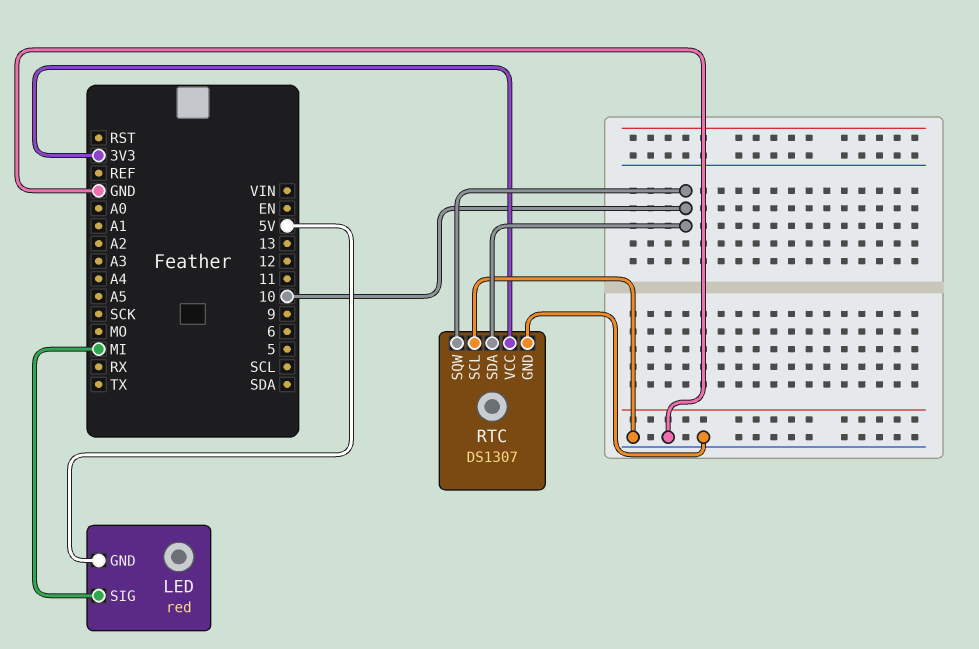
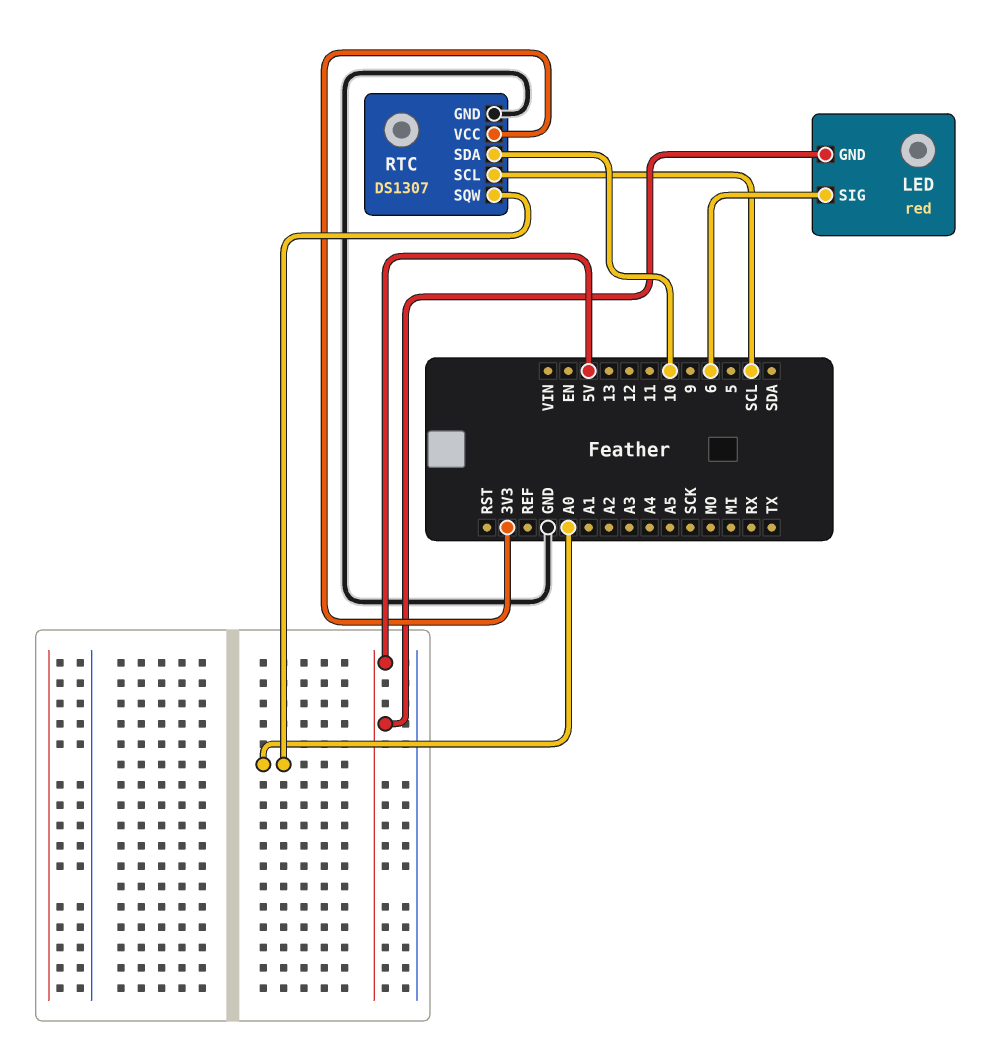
LED pin SIG: MI -> 6
RTC pin SCL: GND -> SCL
RTC pin SQW: 10 -> A0

